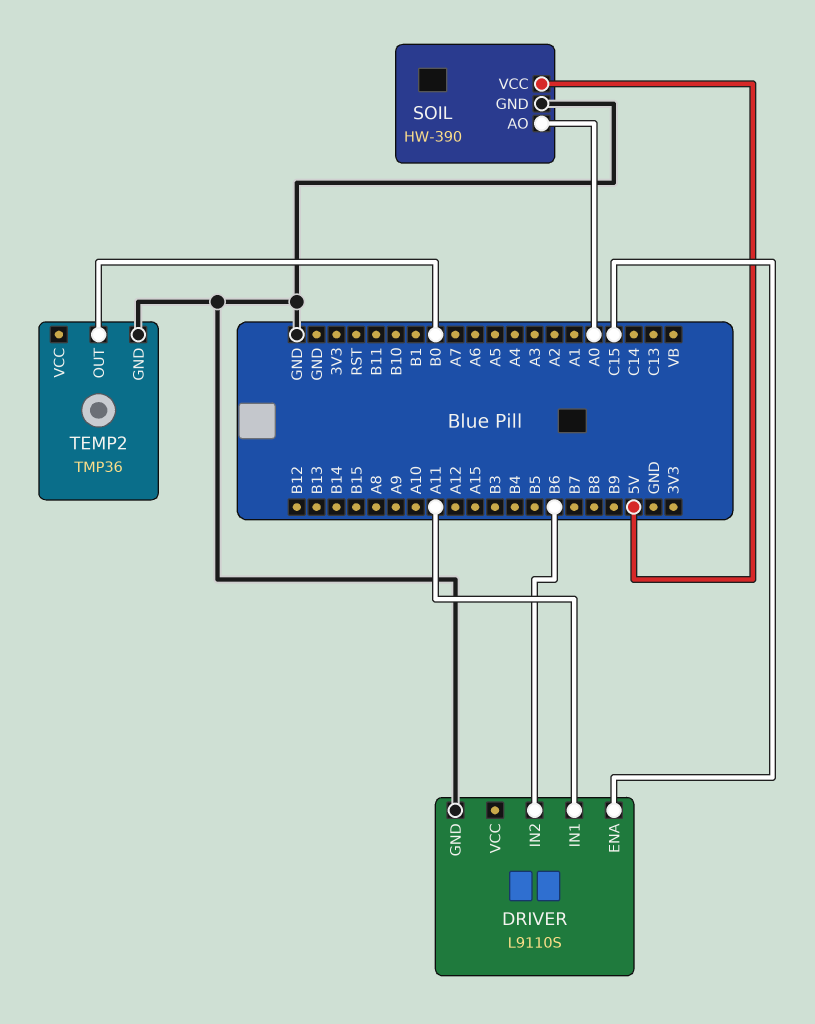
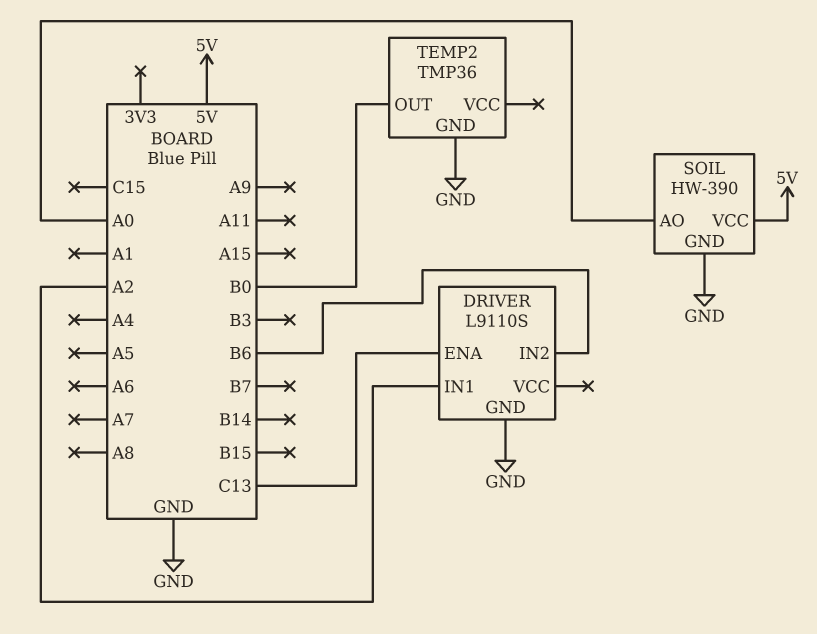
DRIVER pin ENA: C15 -> C13
DRIVER pin IN1: A11 -> A2

